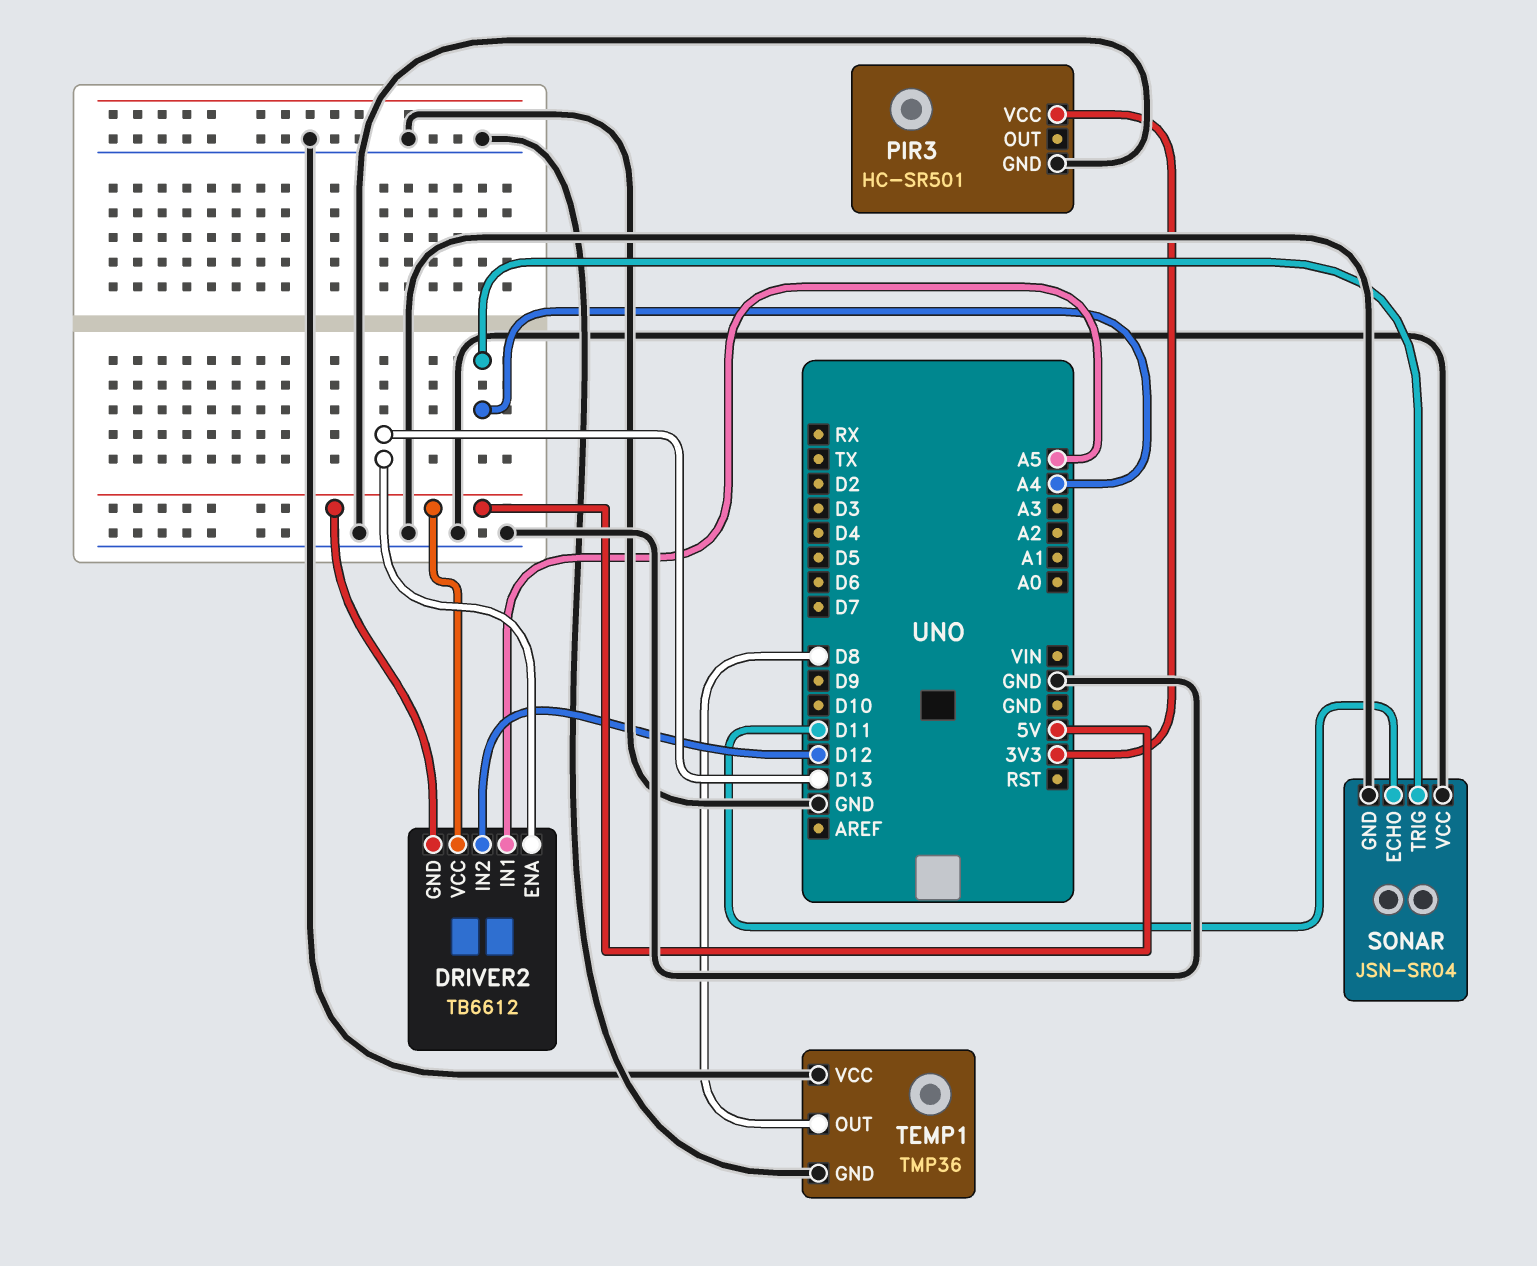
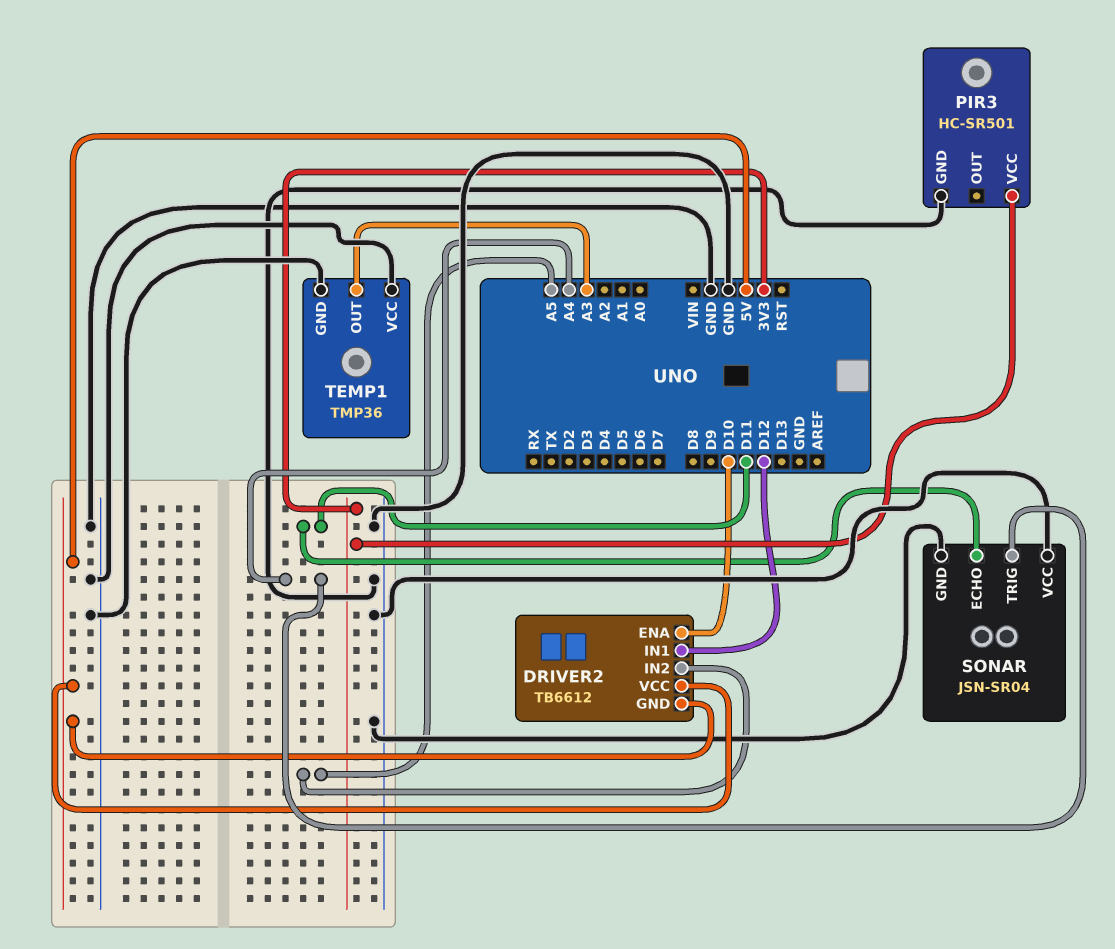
DRIVER2 pin ENA: D13 -> D10
DRIVER2 pin IN1: A5 -> D12
DRIVER2 pin IN2: D12 -> A5
TEMP1 pin OUT: D8 -> A3

